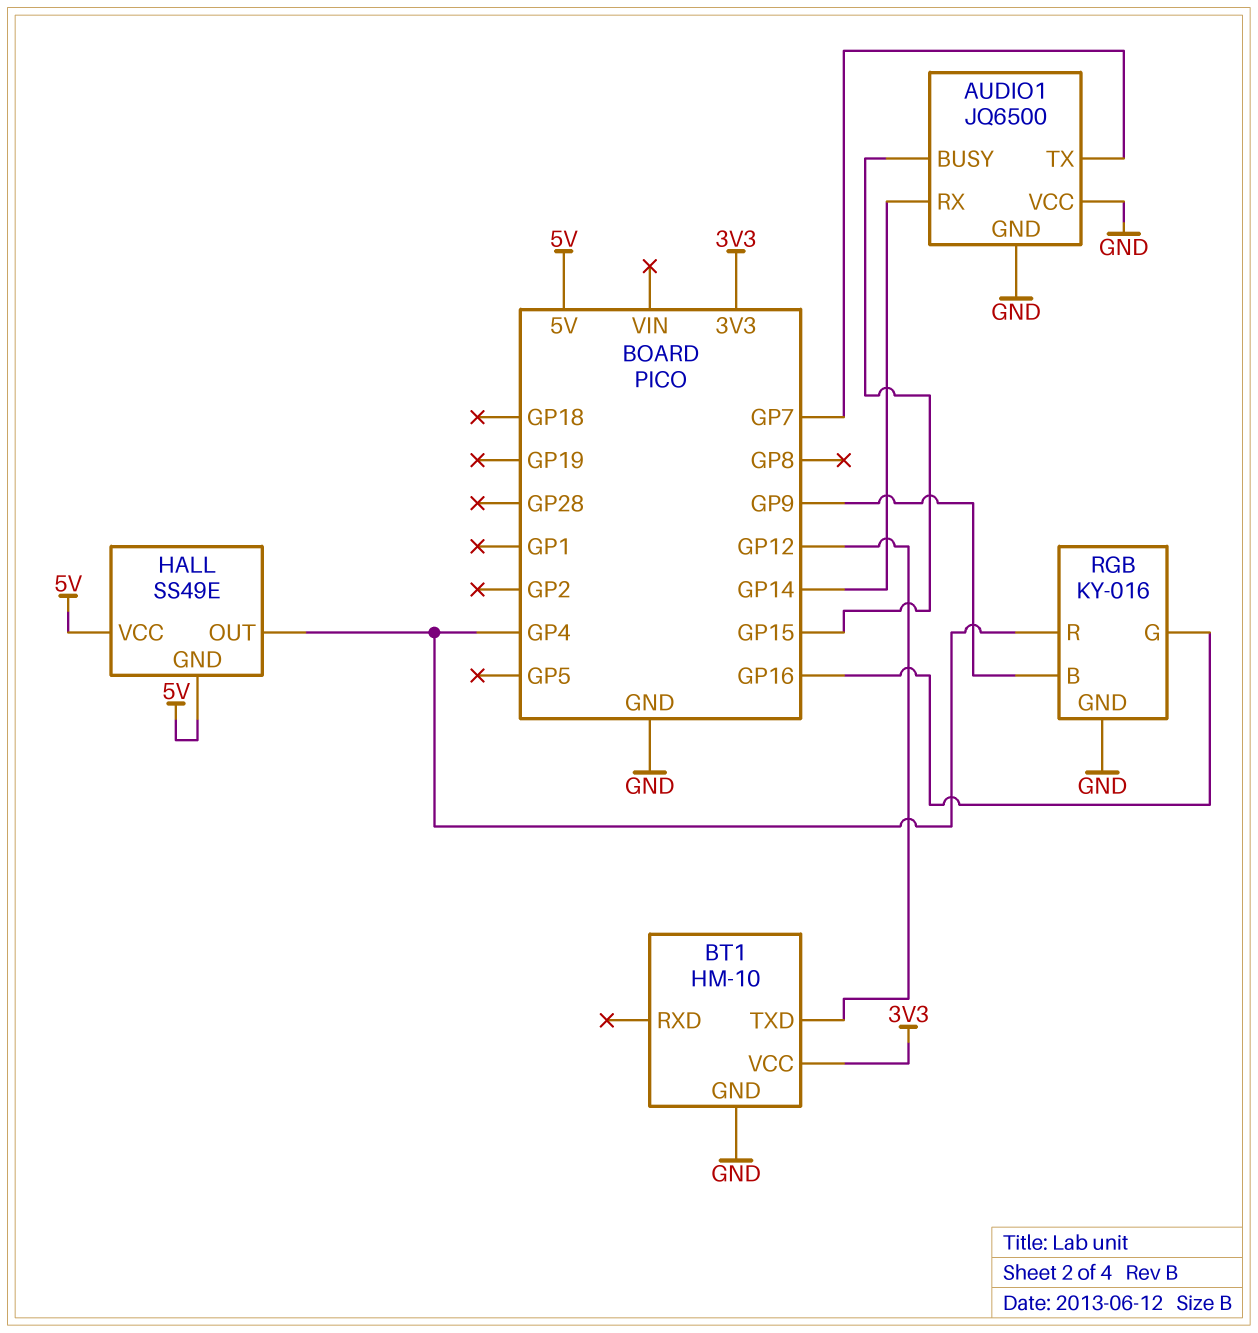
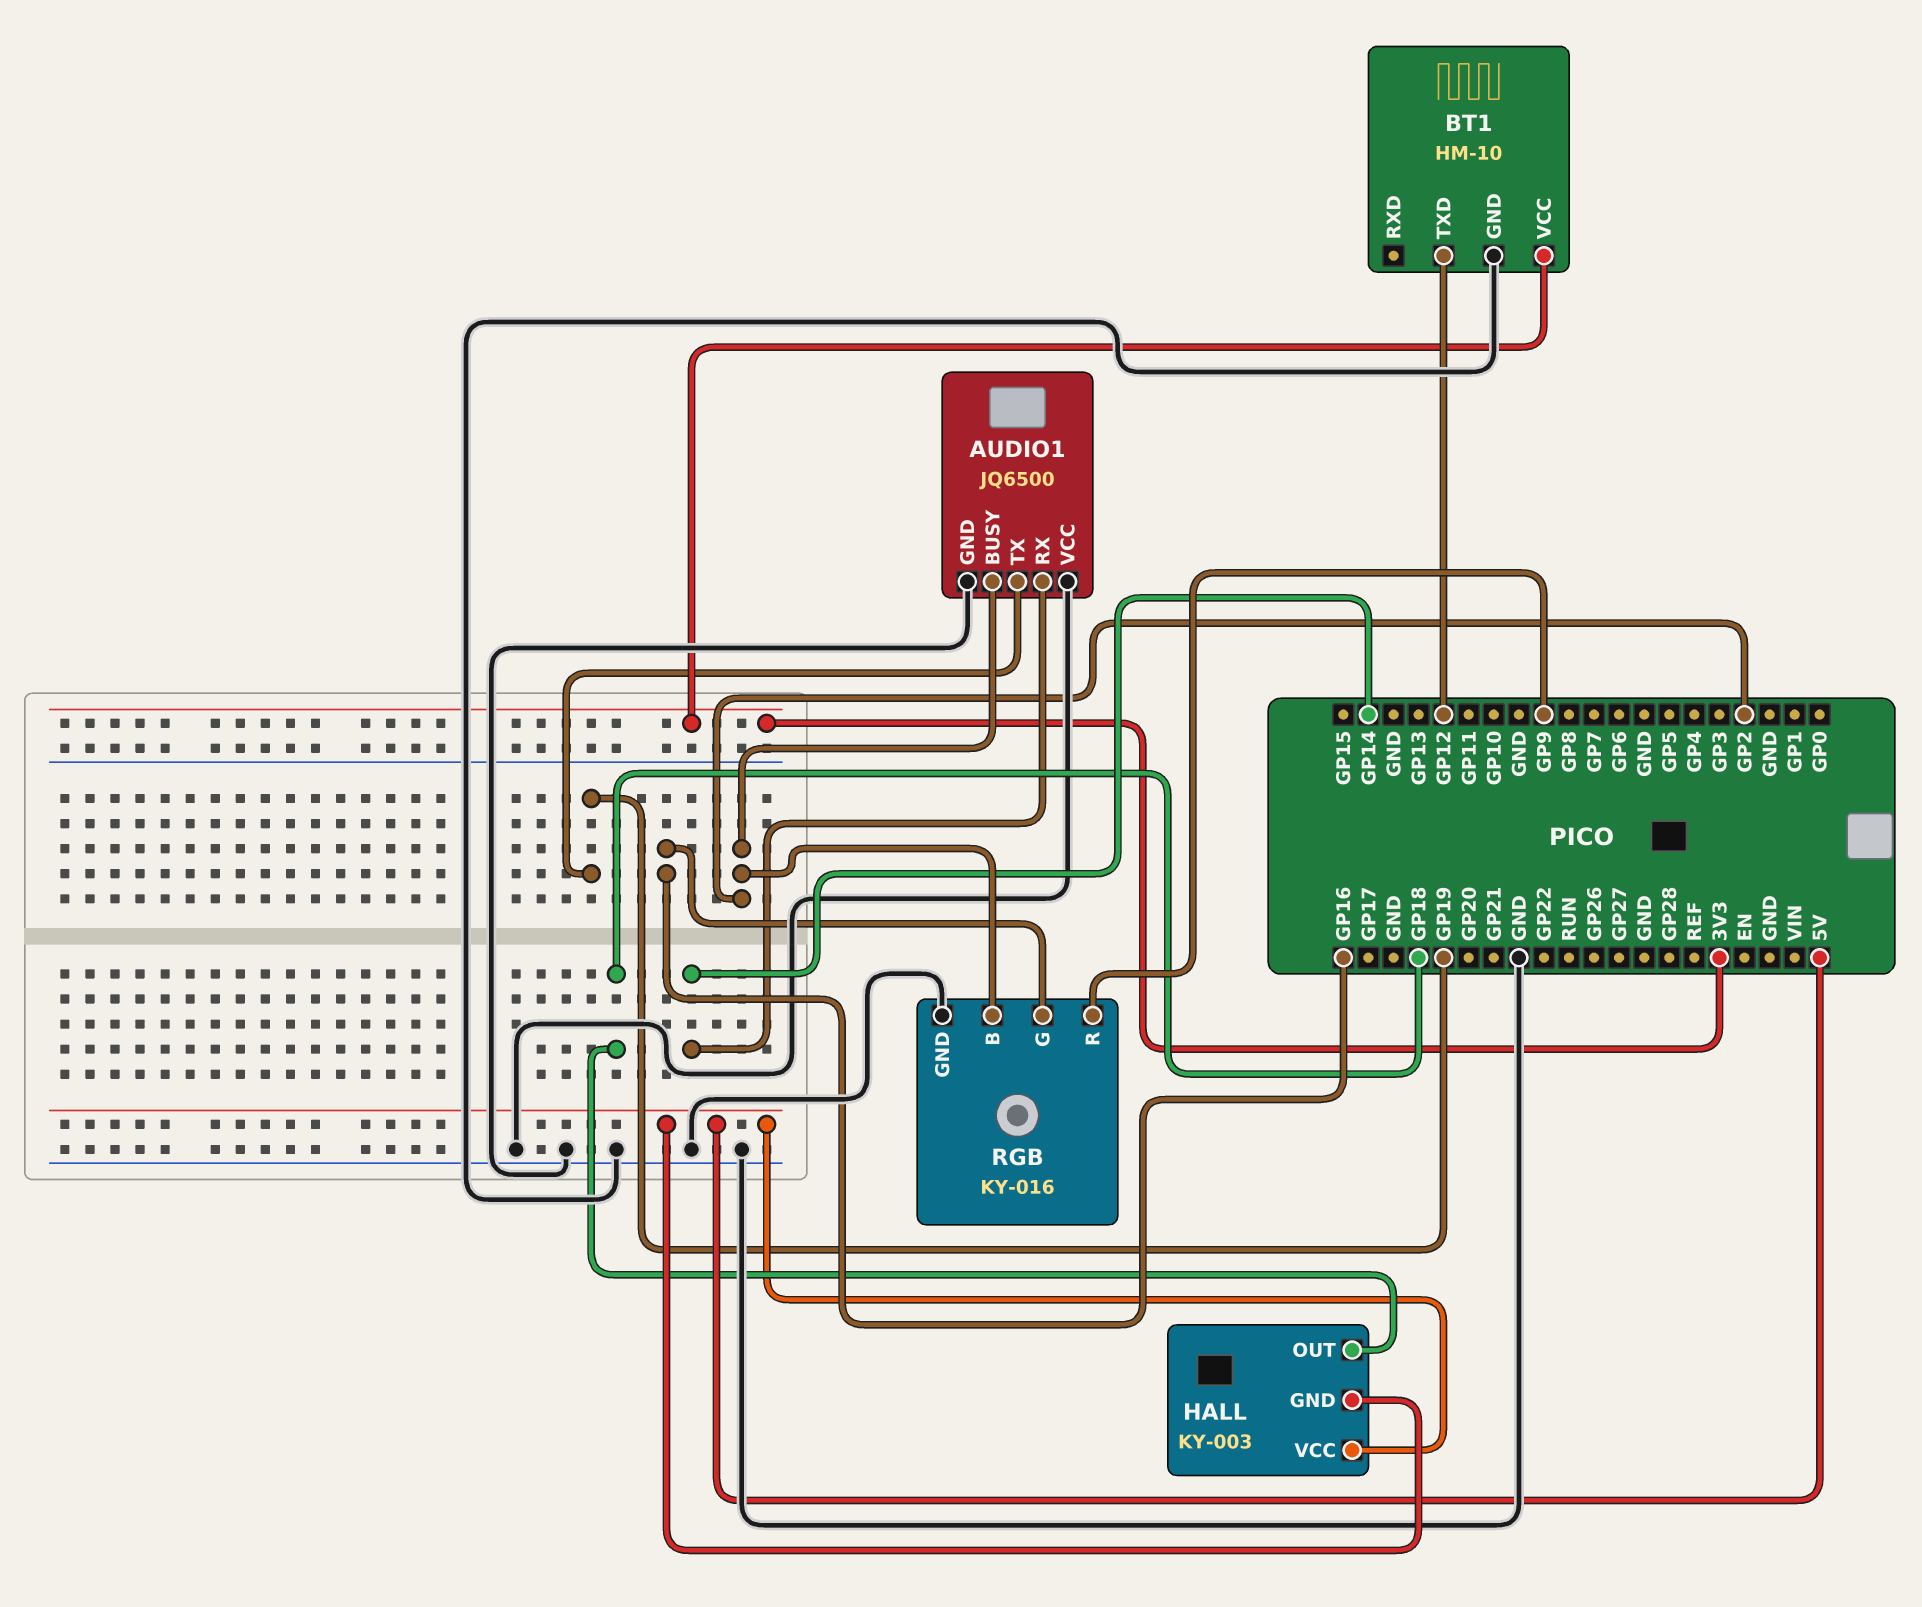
AUDIO1 pin BUSY: GP15 -> GP2
AUDIO1 pin TX: GP7 -> GP19
HALL: SS49E -> KY-003
HALL pin OUT: GP4 -> GP18
RGB pin B: GP9 -> GP2
RGB pin R: GP4 -> GP9

